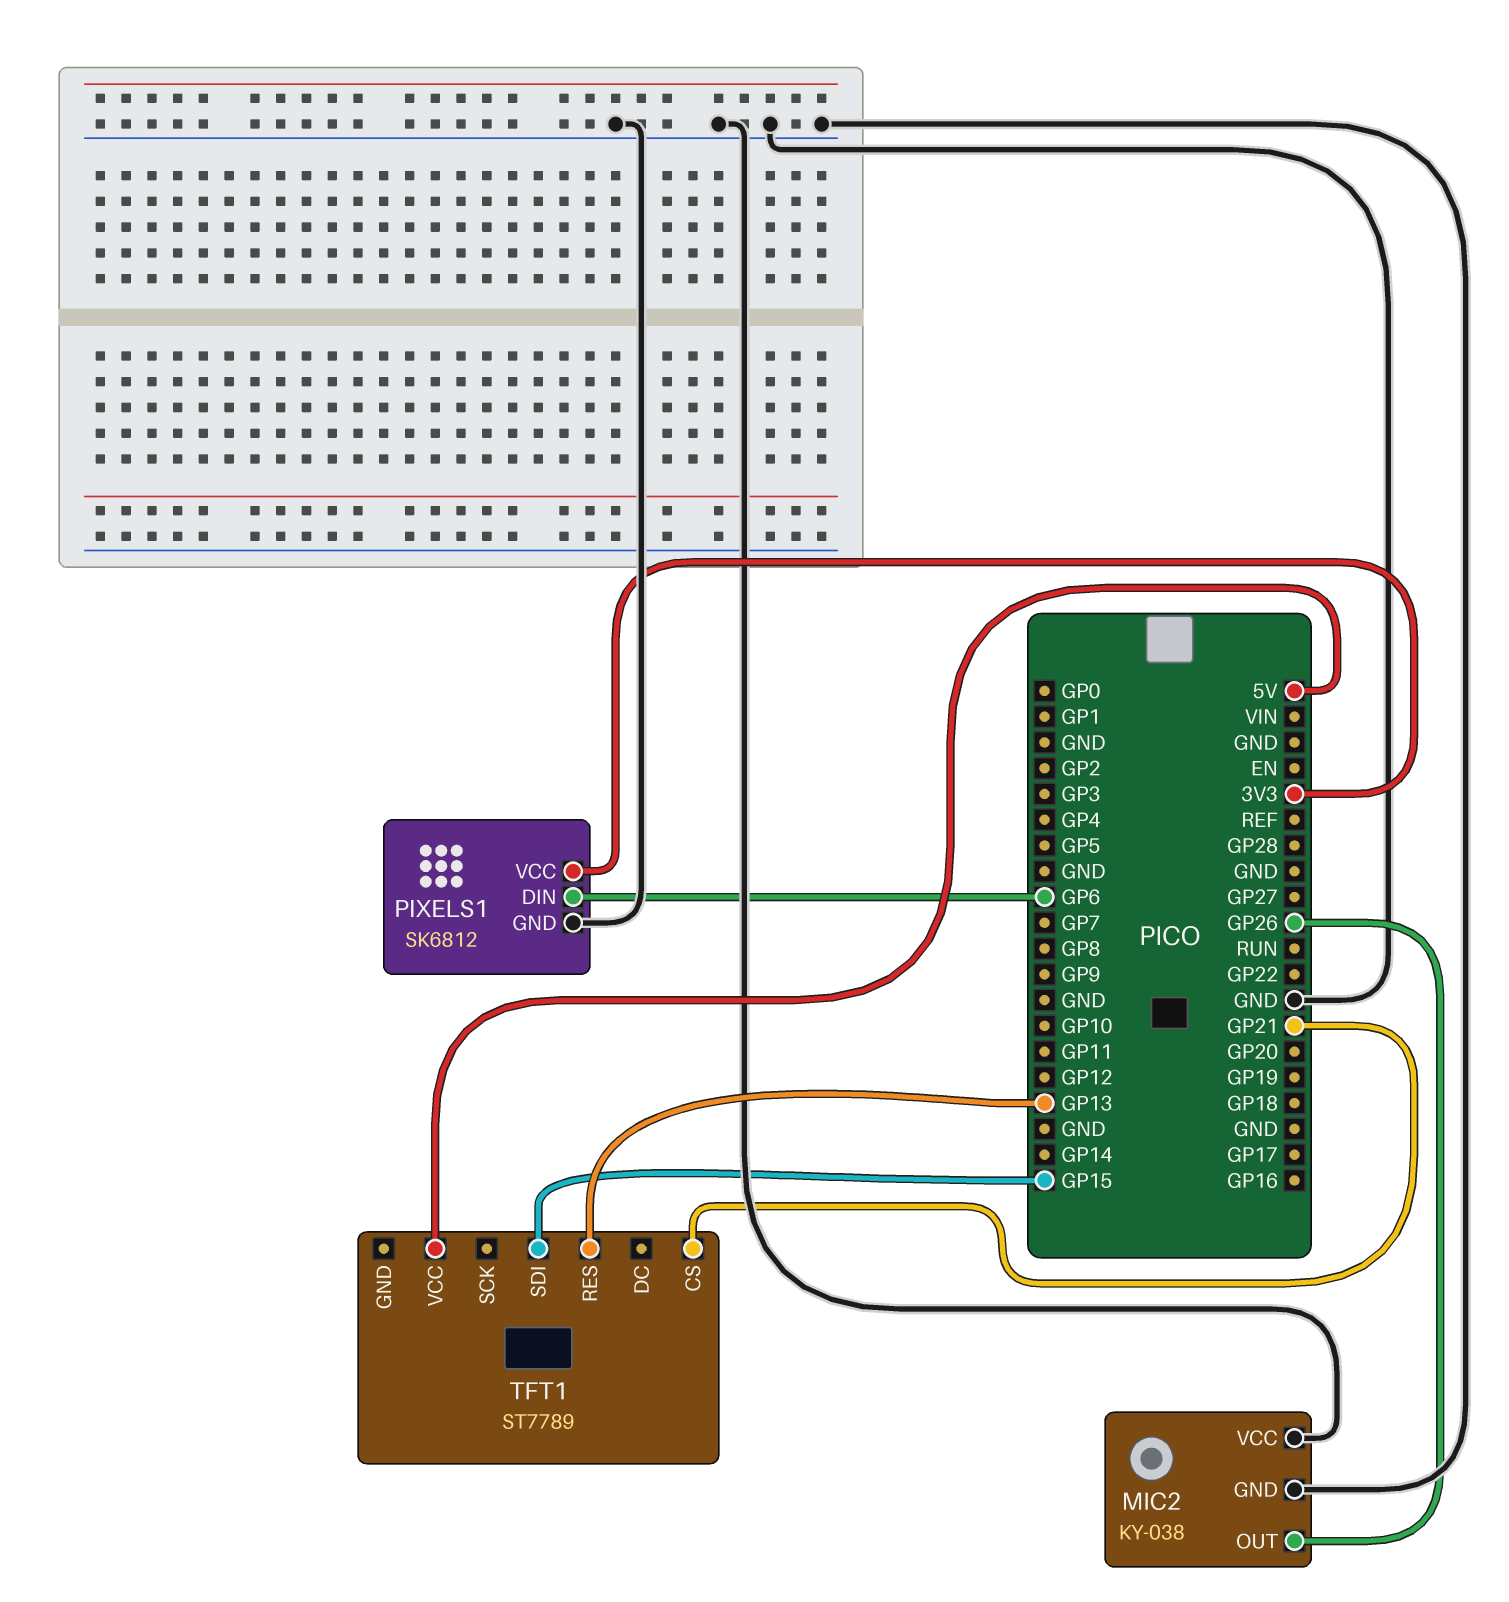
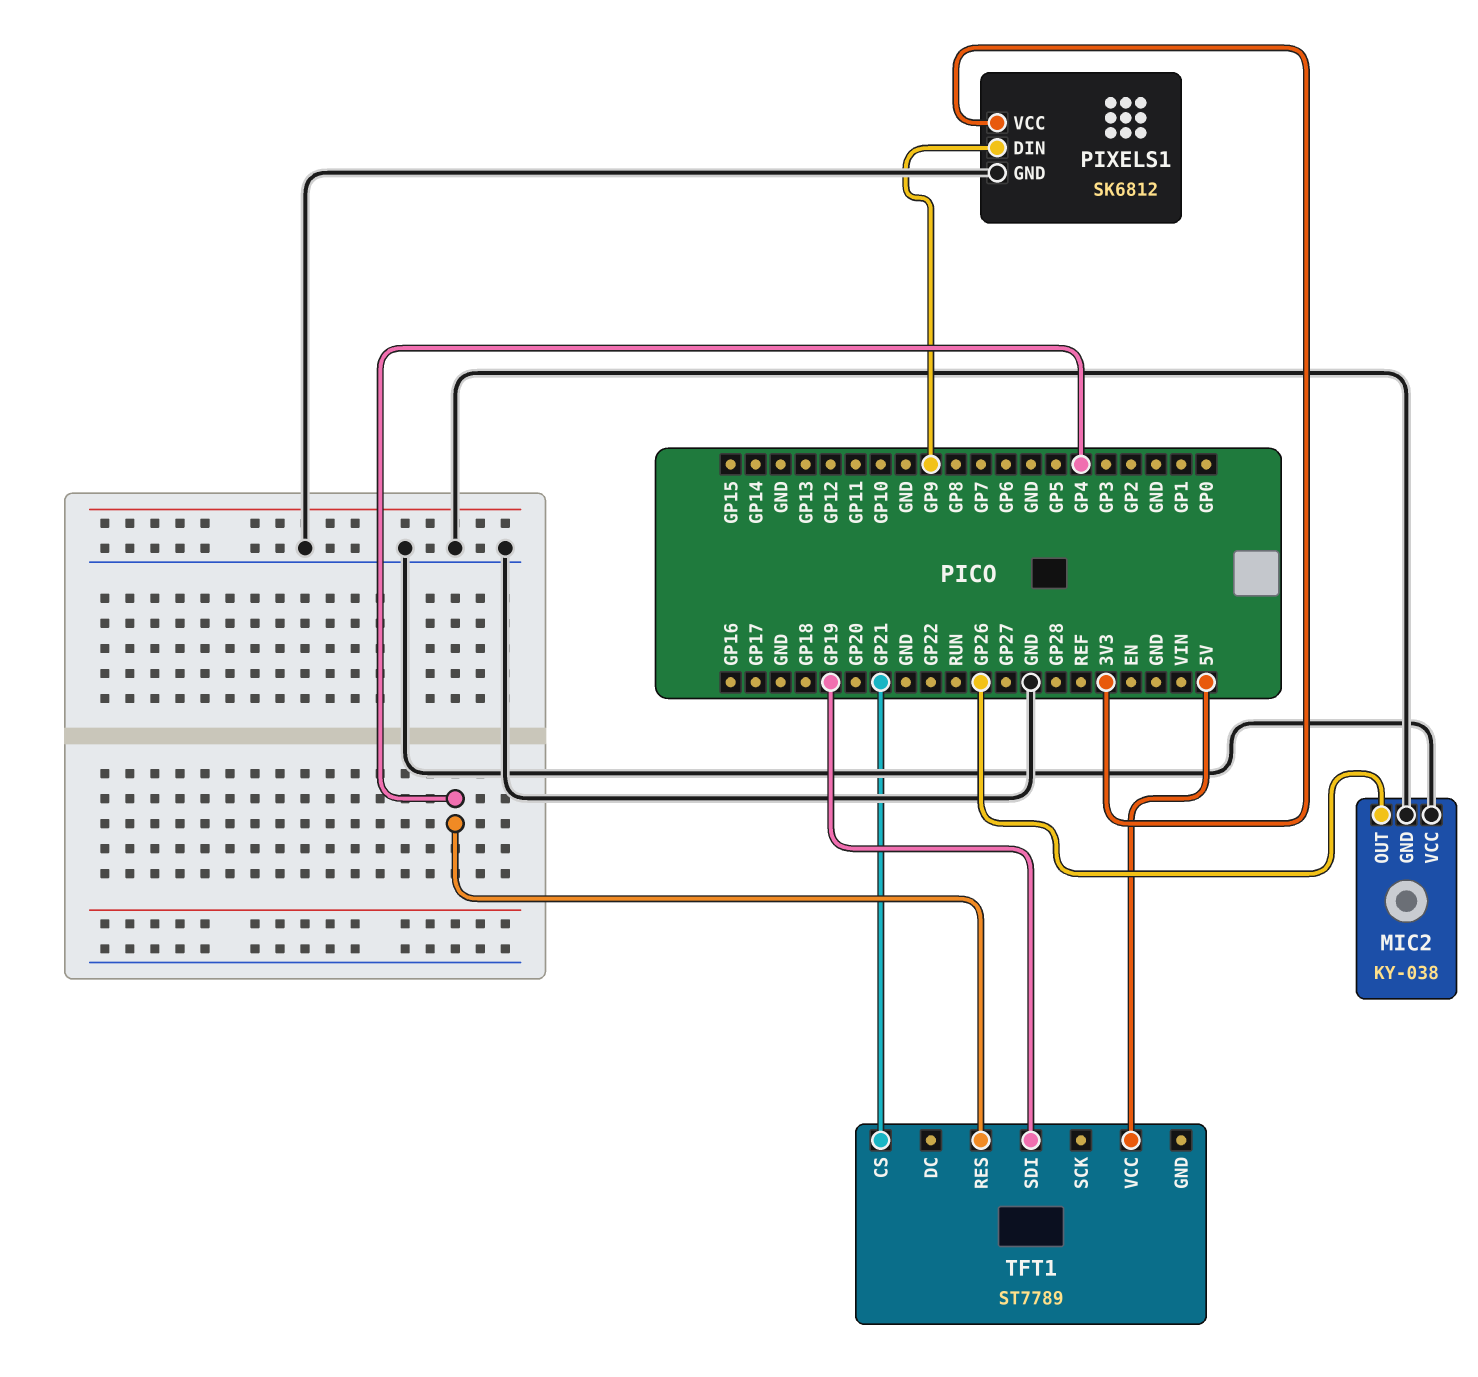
PIXELS1 pin DIN: GP6 -> GP9
TFT1 pin RES: GP13 -> GP4
TFT1 pin SDI: GP15 -> GP19

